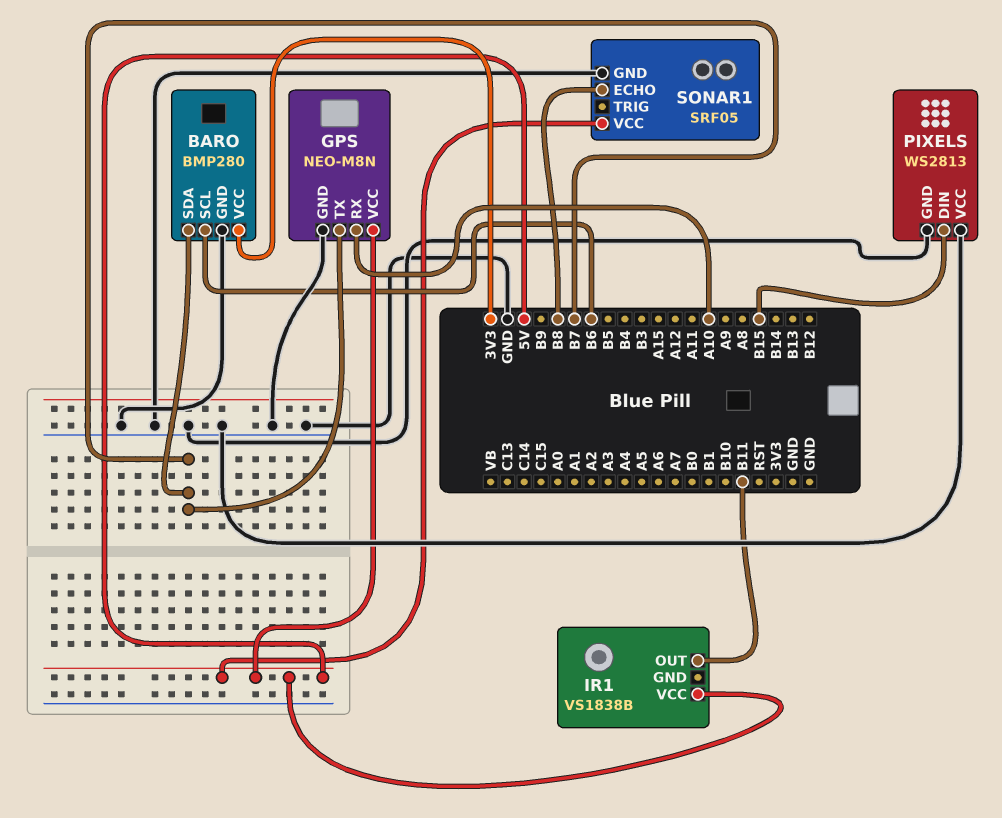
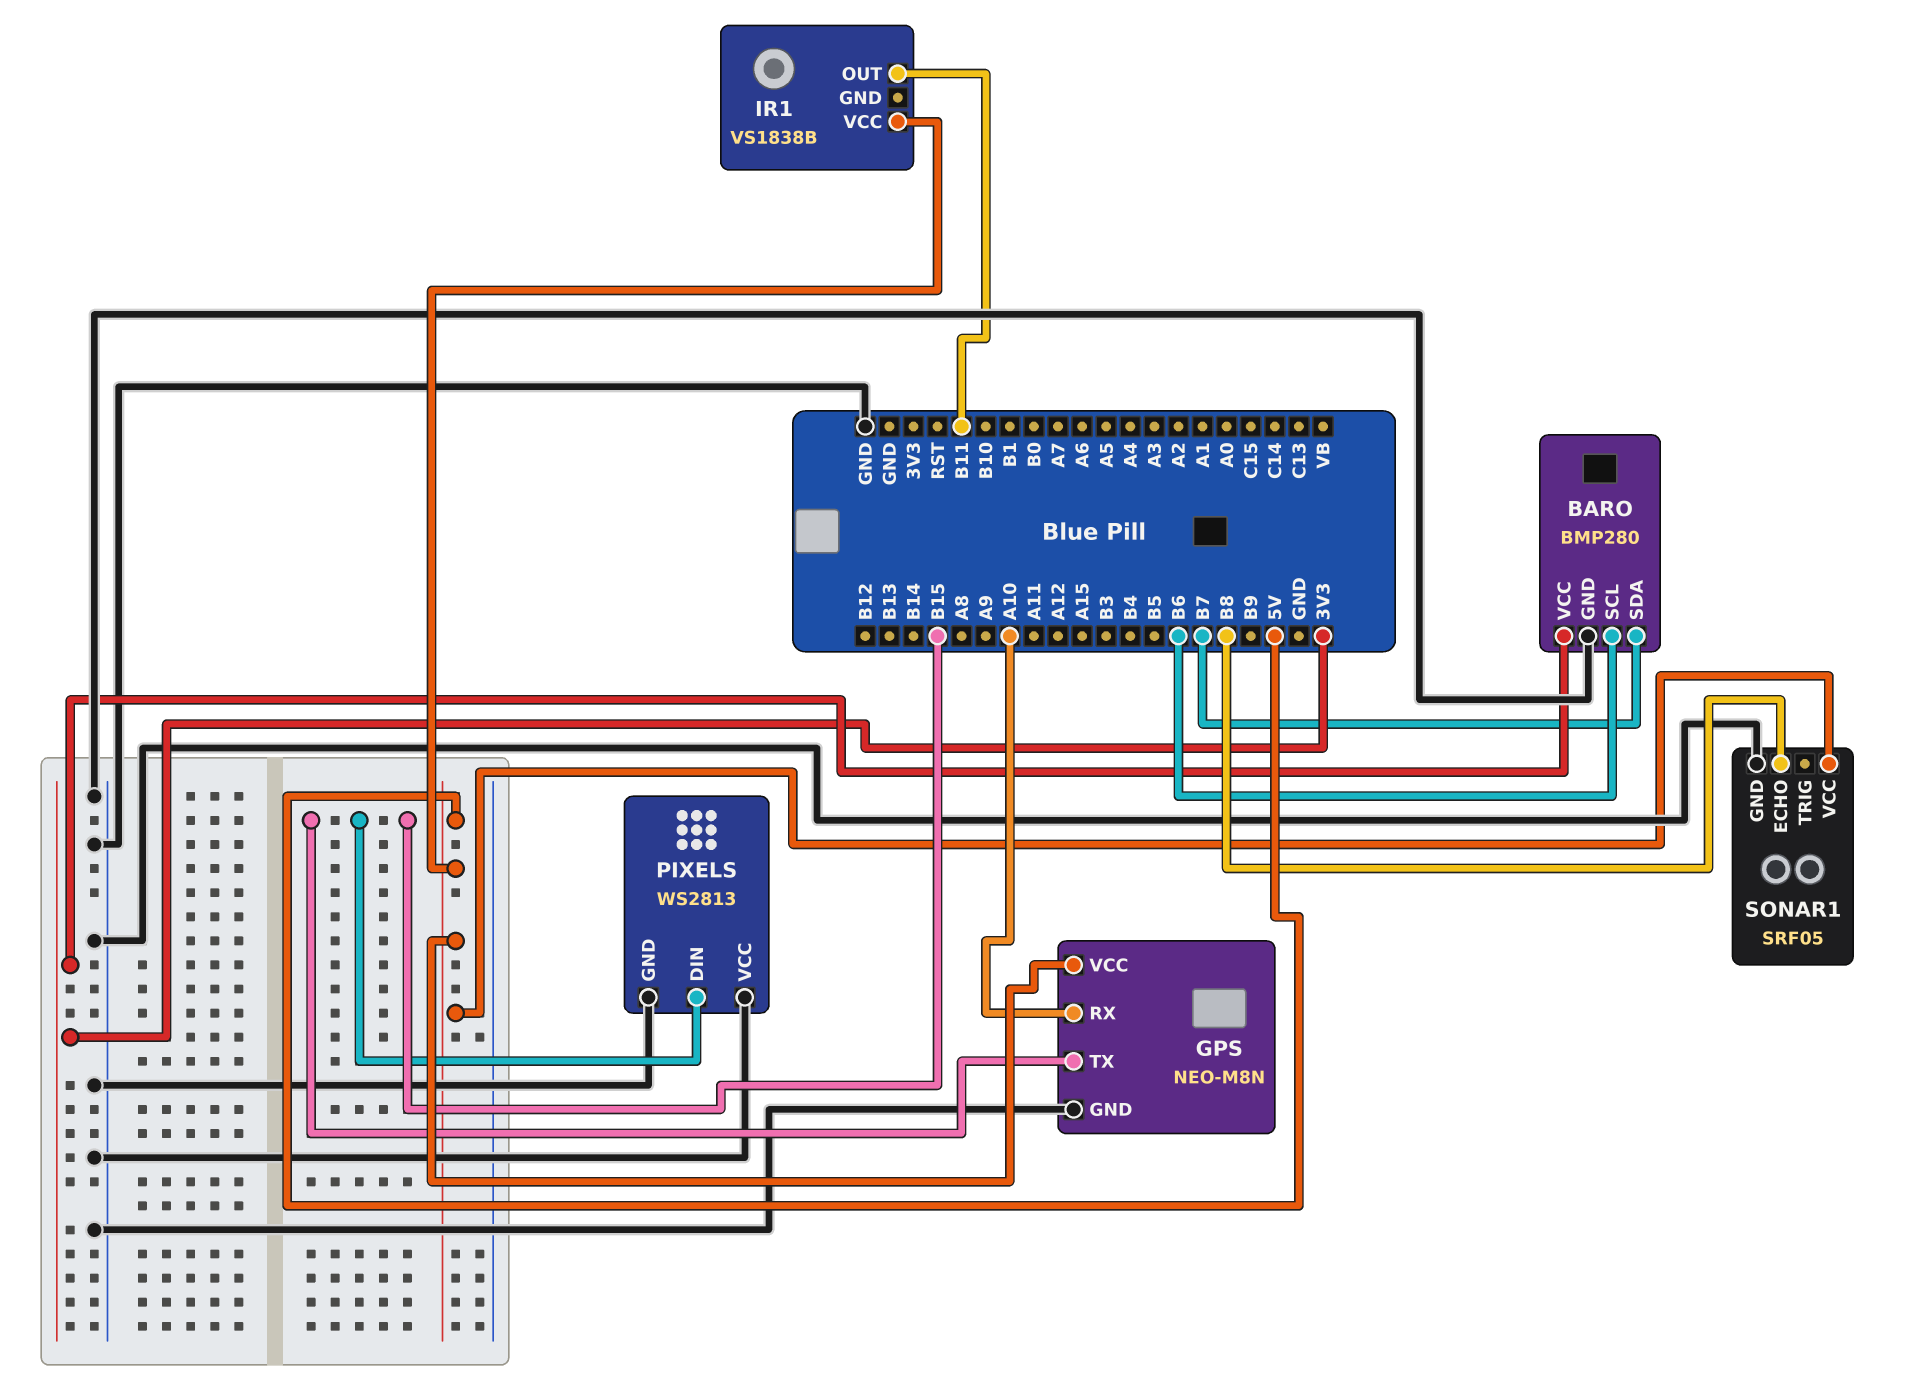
GPS pin TX: B7 -> B15

